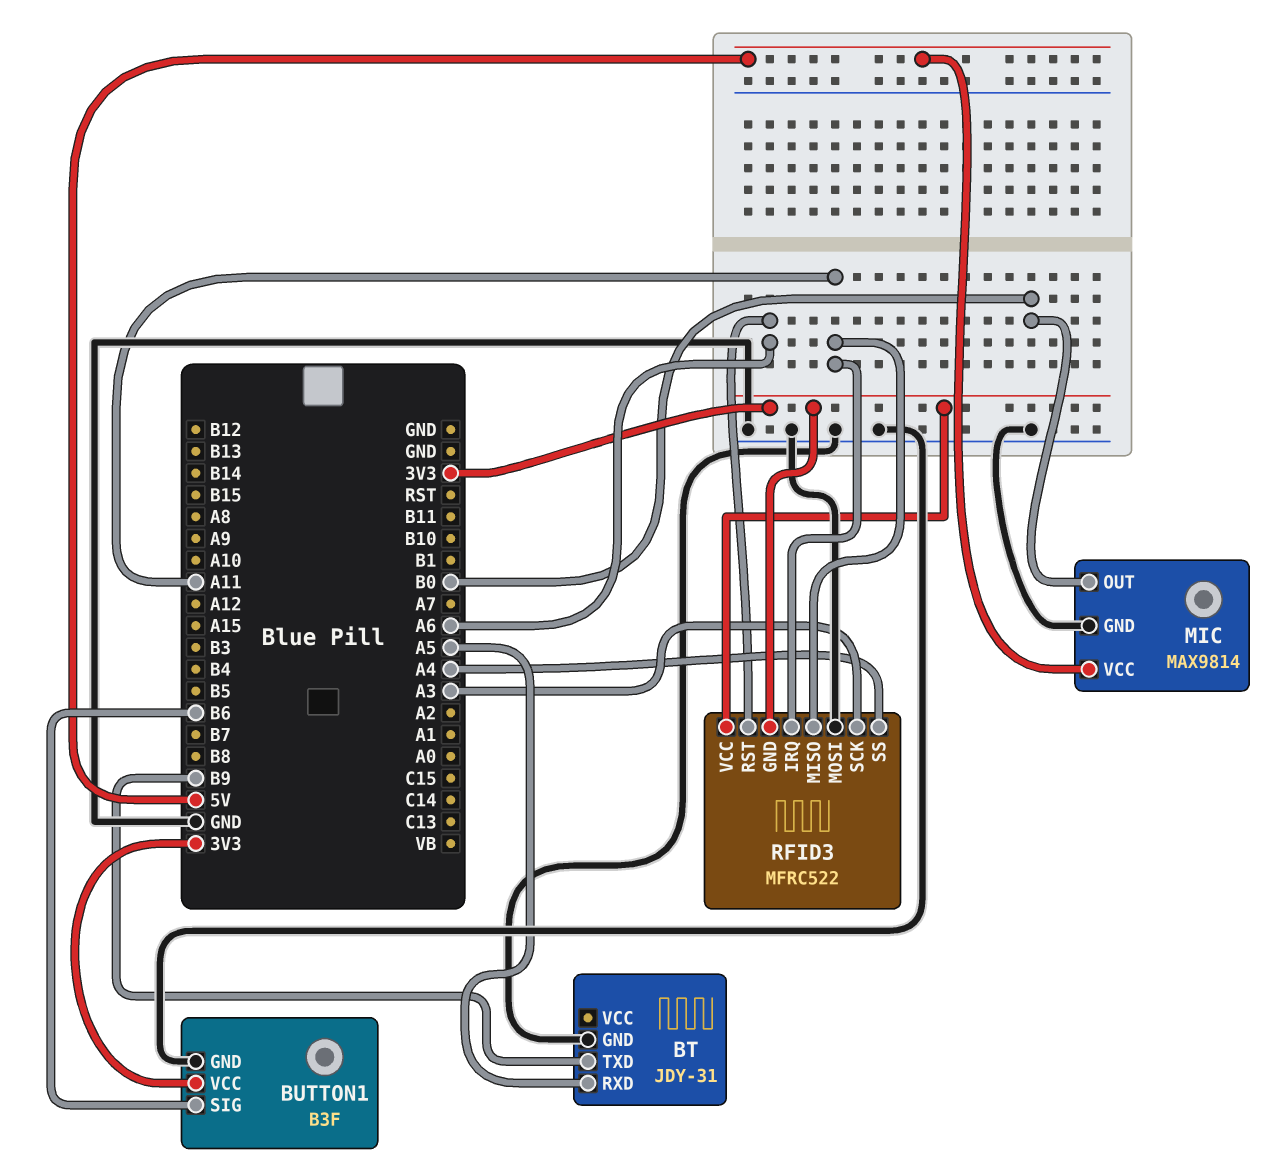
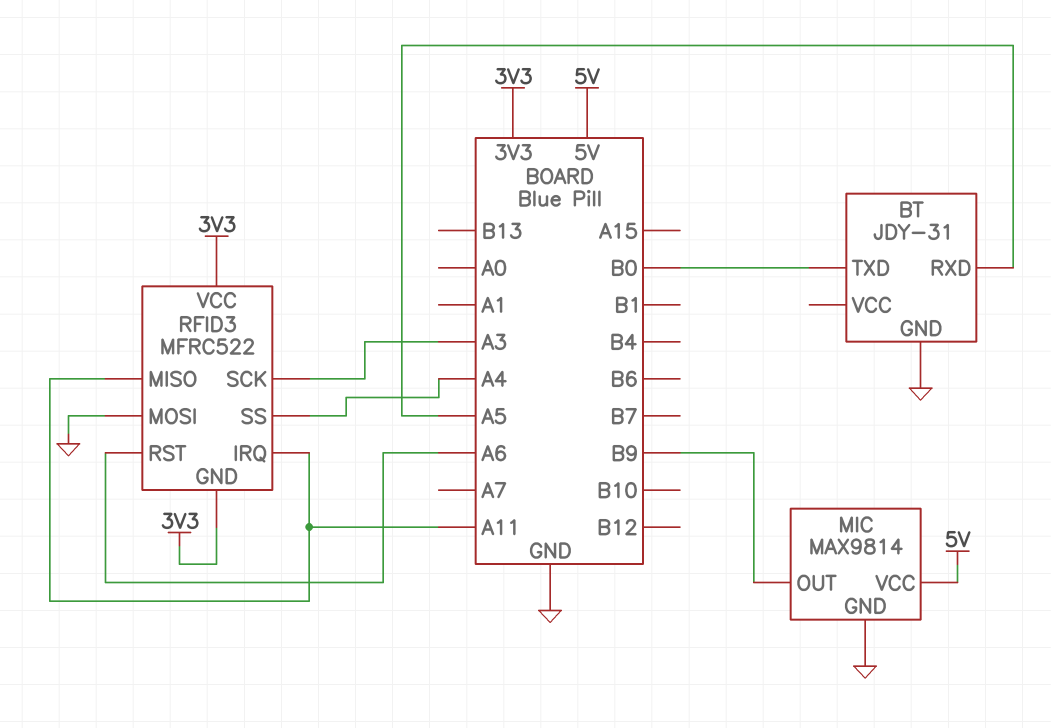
BT pin TXD: B9 -> B0
BUTTON1: B3F -> none
BUTTON1 pin GND: GND -> none
BUTTON1 pin SIG: B6 -> none
BUTTON1 pin VCC: 3V3 -> none
MIC pin OUT: B0 -> B9

